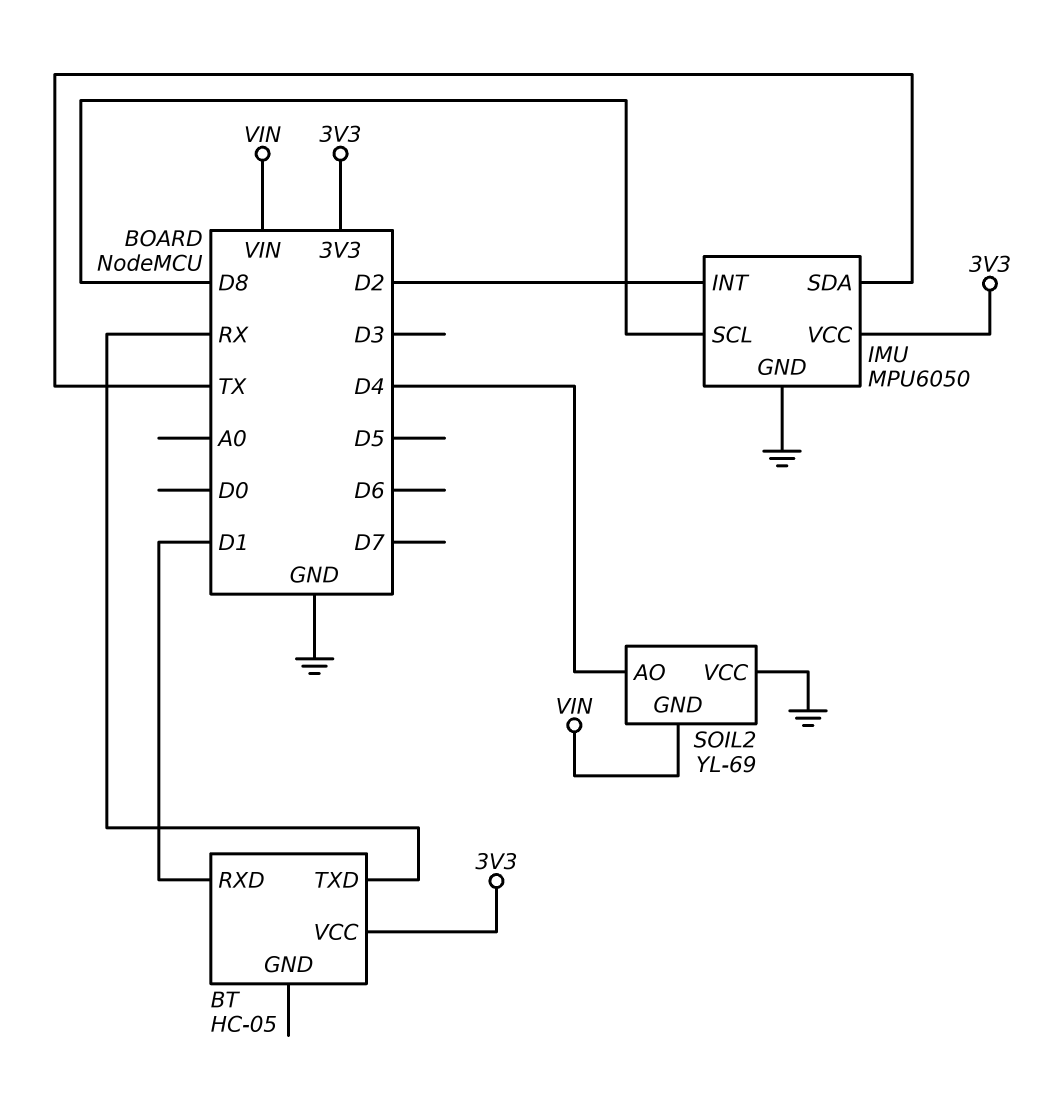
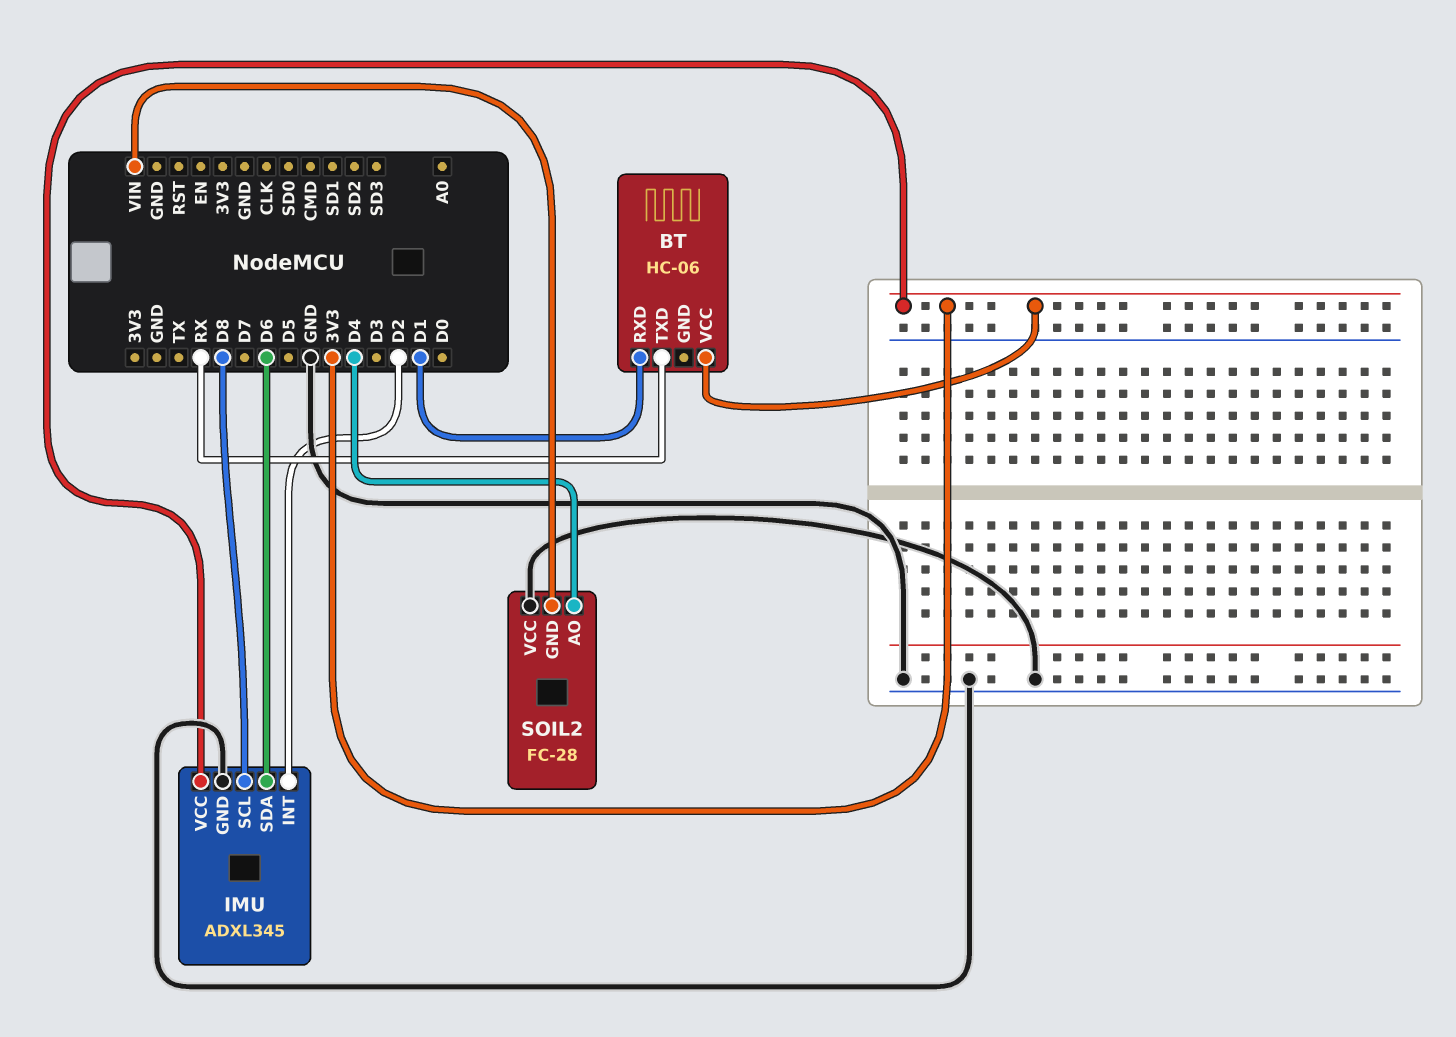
BT: HC-05 -> HC-06
IMU: MPU6050 -> ADXL345
IMU pin SDA: TX -> D6
SOIL2: YL-69 -> FC-28

